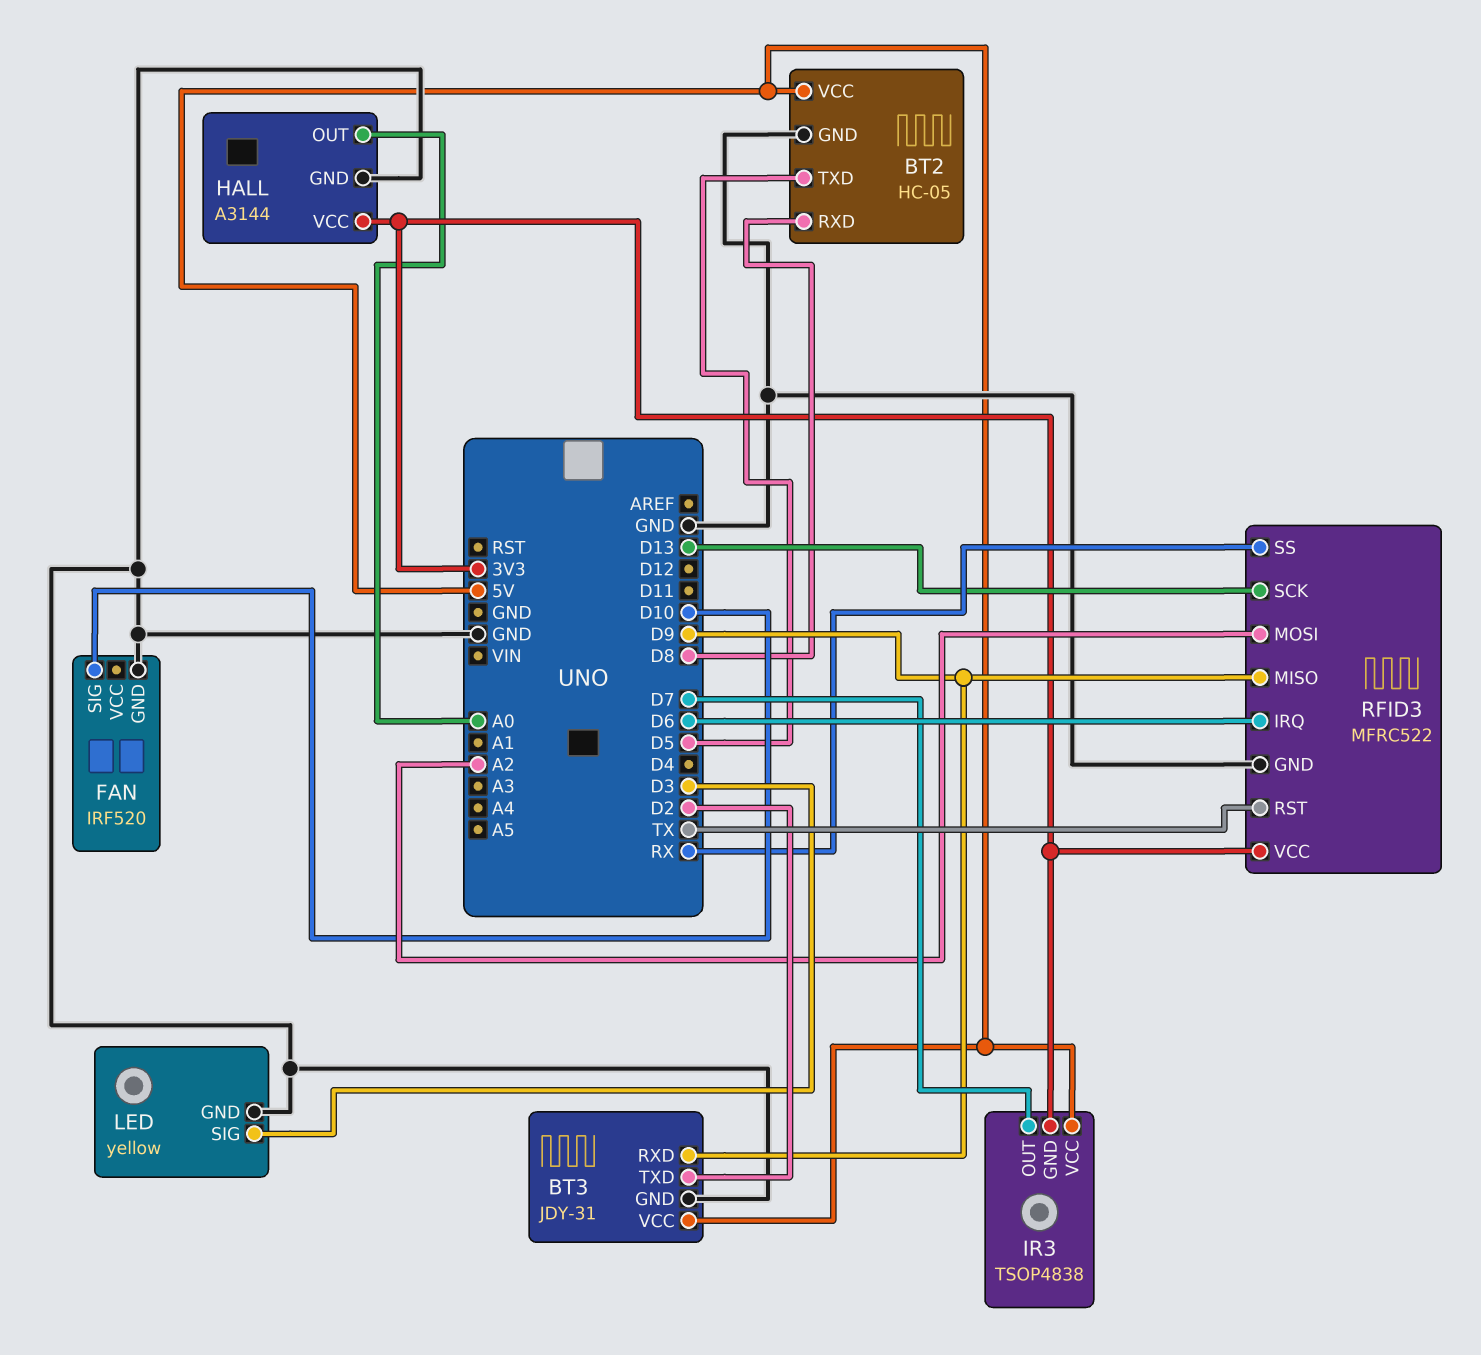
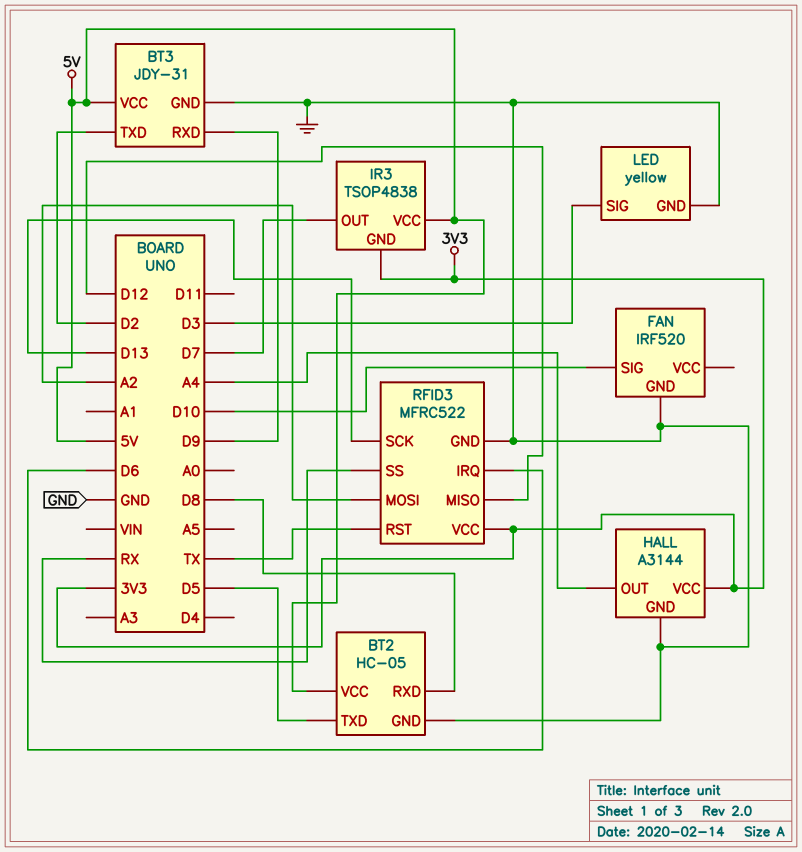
HALL pin OUT: A0 -> A4
RFID3 pin MISO: D9 -> D12

